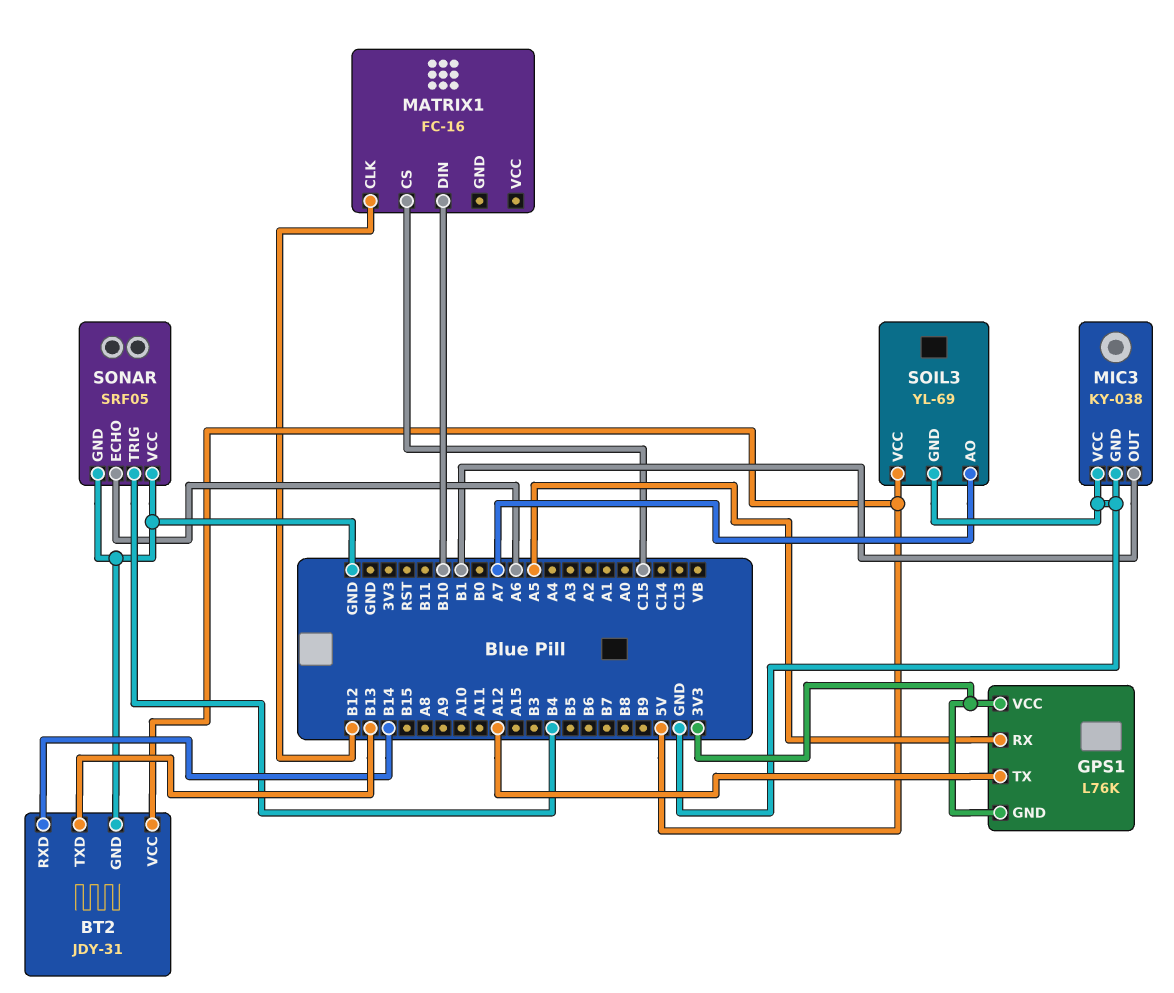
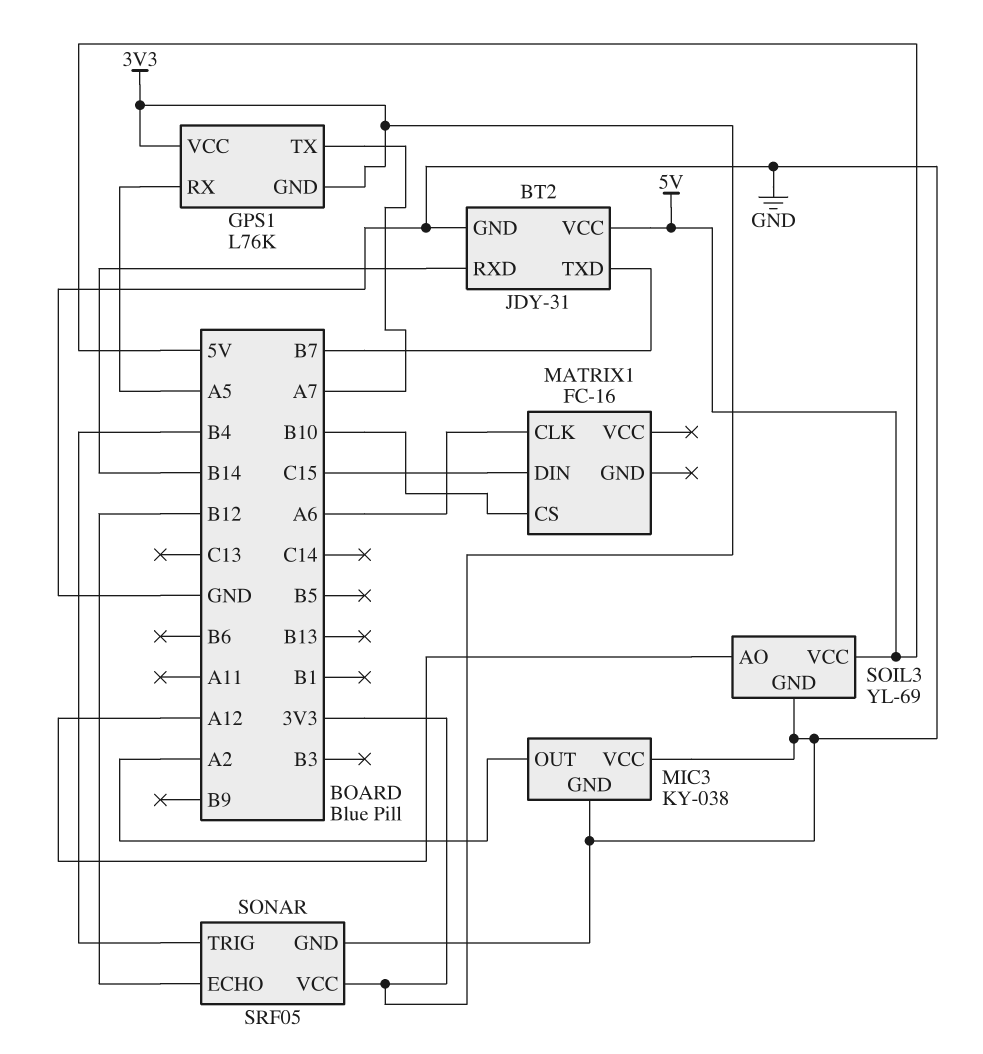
BT2 pin TXD: B13 -> B7
GPS1 pin TX: A12 -> A7
MATRIX1 pin CLK: B12 -> A6
MATRIX1 pin CS: C15 -> B10
MATRIX1 pin DIN: B10 -> C15
MIC3 pin OUT: B1 -> A2
SOIL3 pin AO: A7 -> A12
SONAR pin ECHO: A6 -> B12
SONAR pin VCC: GND -> 3V3

